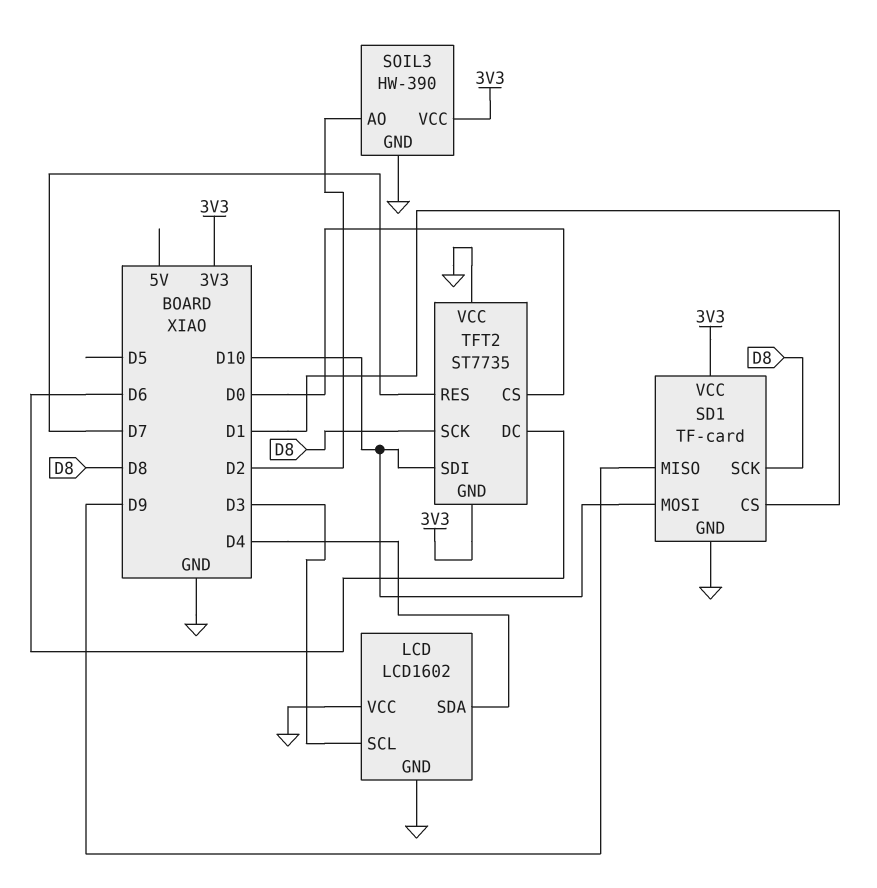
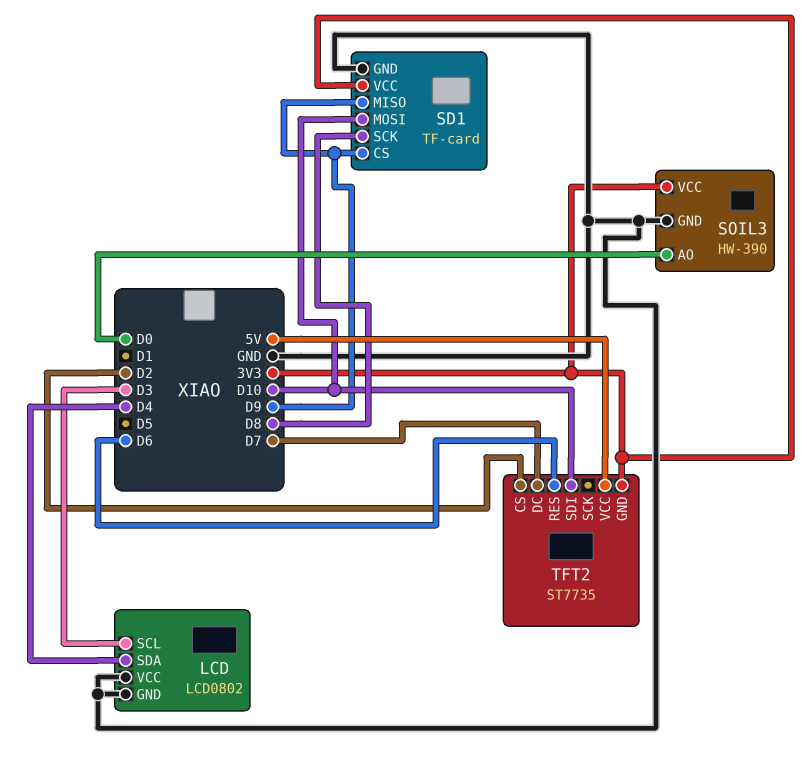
LCD: LCD1602 -> LCD0802
SD1 pin CS: D1 -> D9
SOIL3 pin AO: D2 -> D0
TFT2 pin CS: D0 -> D2
TFT2 pin DC: D6 -> D7
TFT2 pin RES: D7 -> D6
TFT2 pin SCK: D8 -> none
TFT2 pin VCC: GND -> 5V

